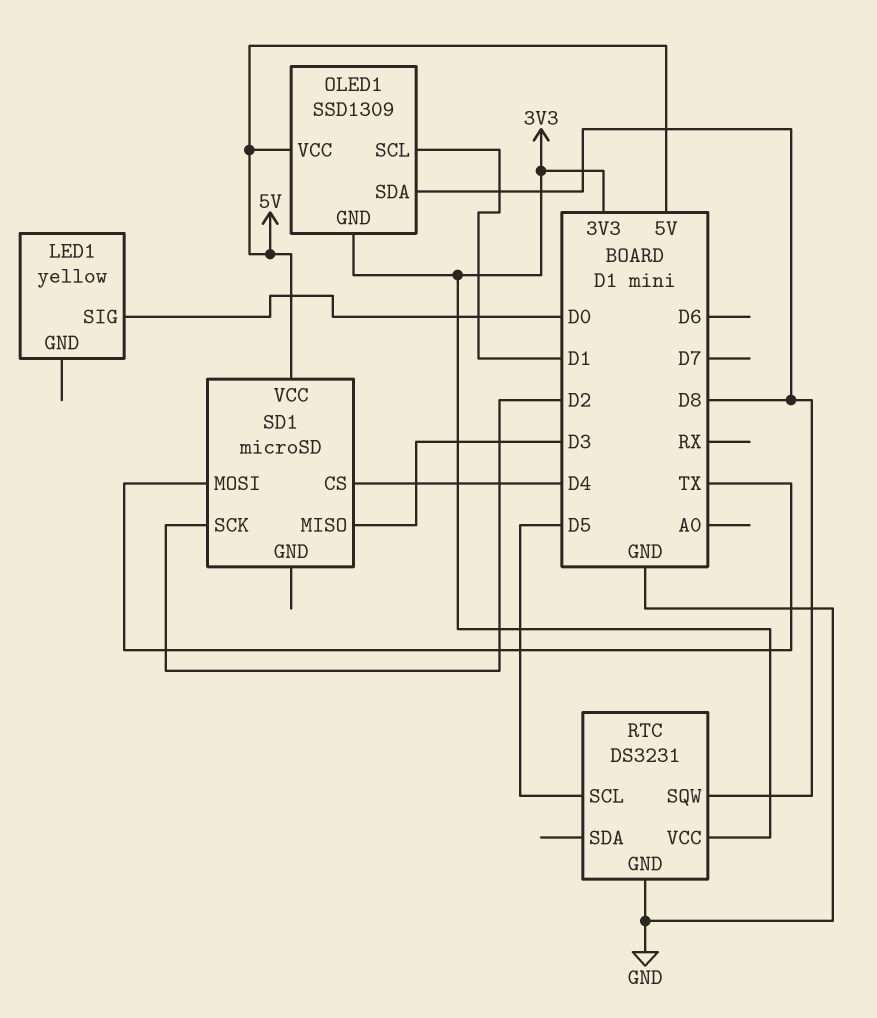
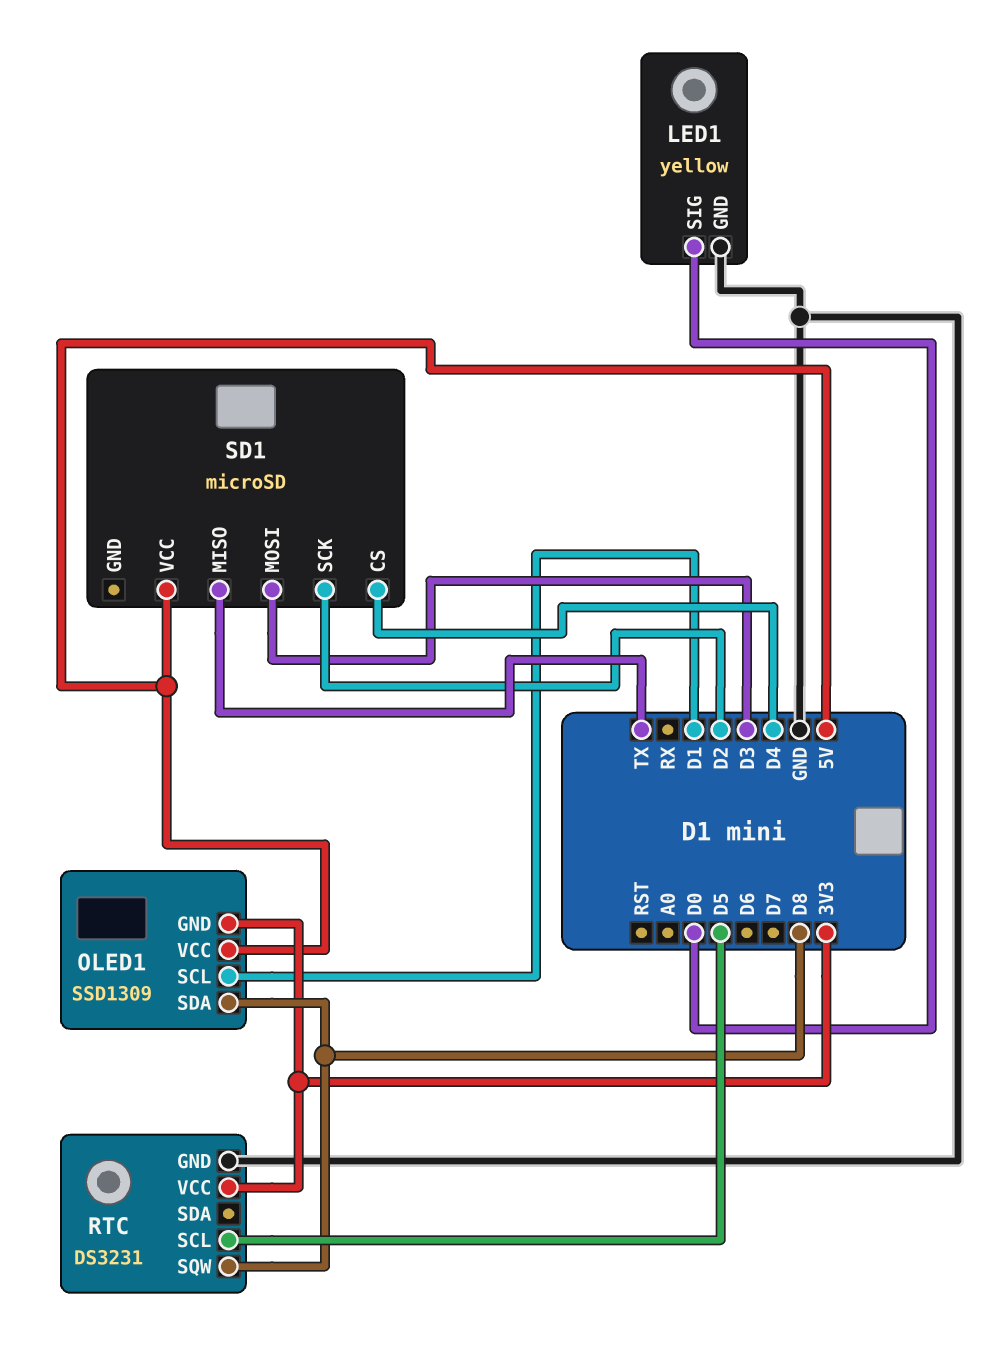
LED1 pin GND: none -> GND
SD1 pin MISO: D3 -> TX
SD1 pin MOSI: TX -> D3

